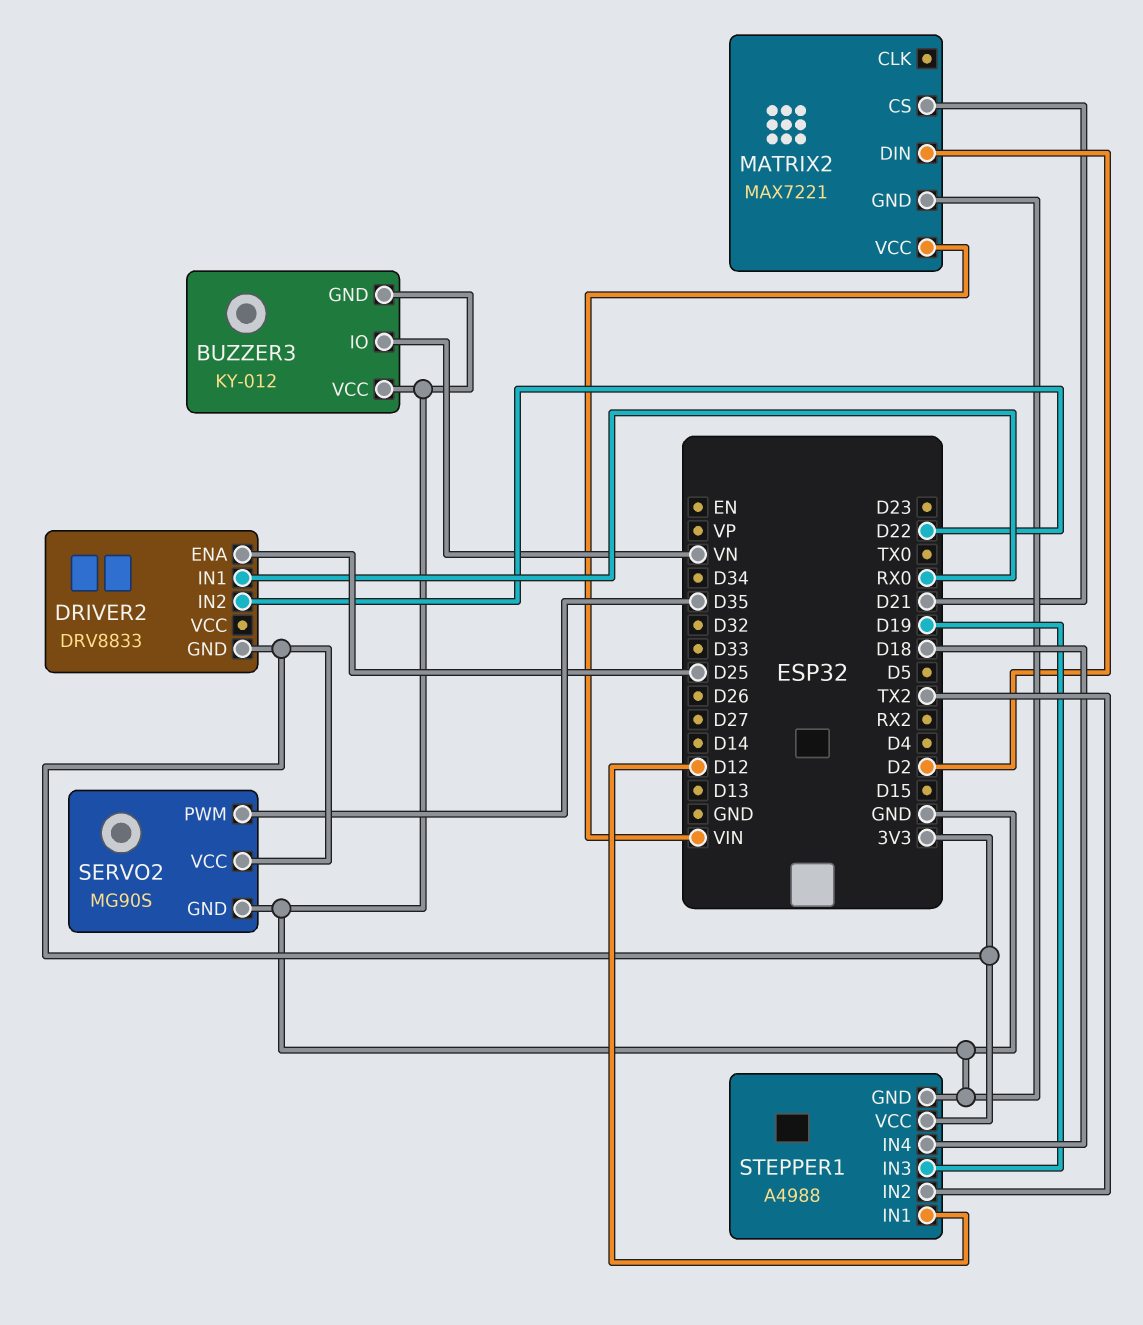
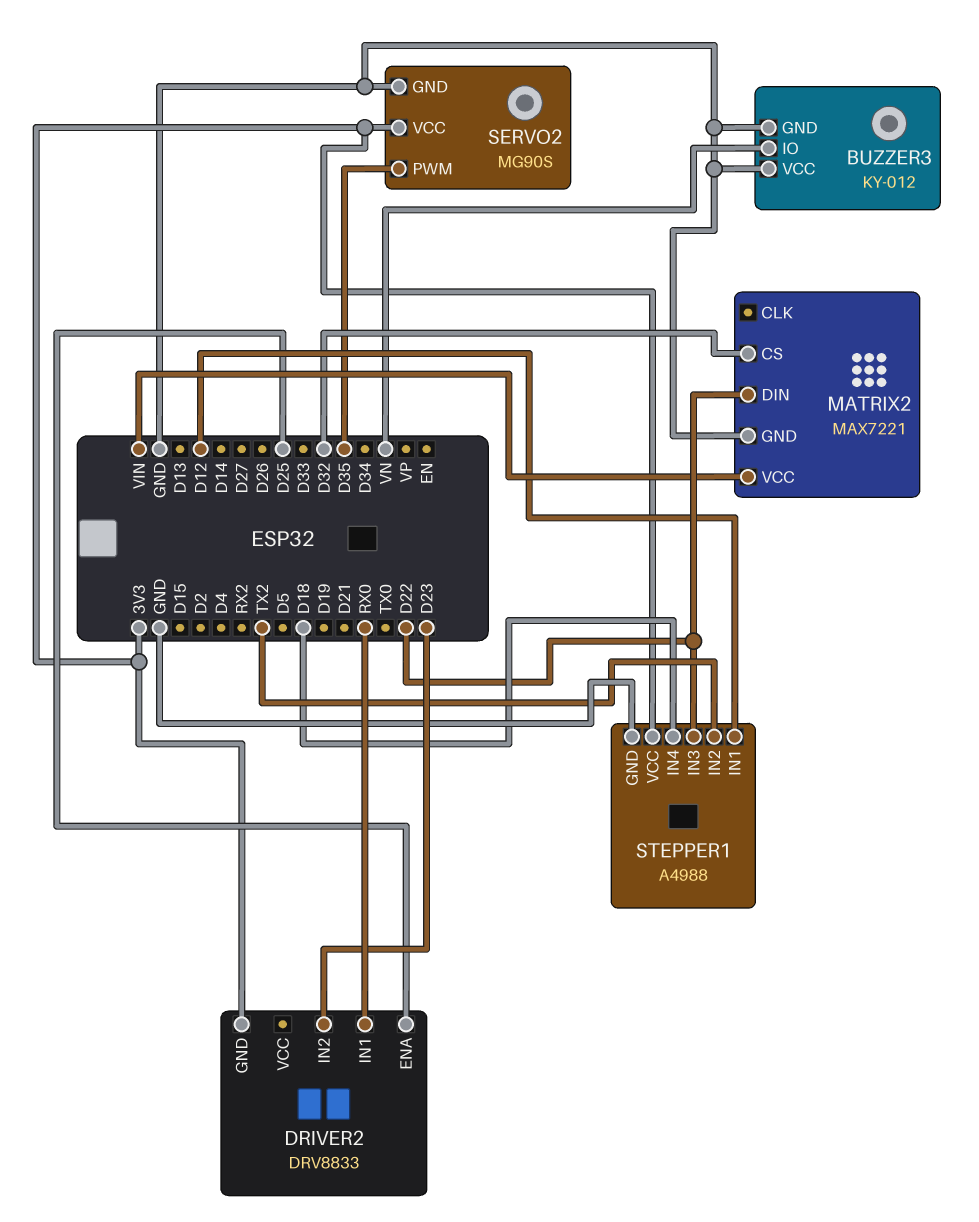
DRIVER2 pin IN2: D22 -> D23
MATRIX2 pin CS: D21 -> D32
MATRIX2 pin DIN: D2 -> D22
STEPPER1 pin IN3: D19 -> D22

